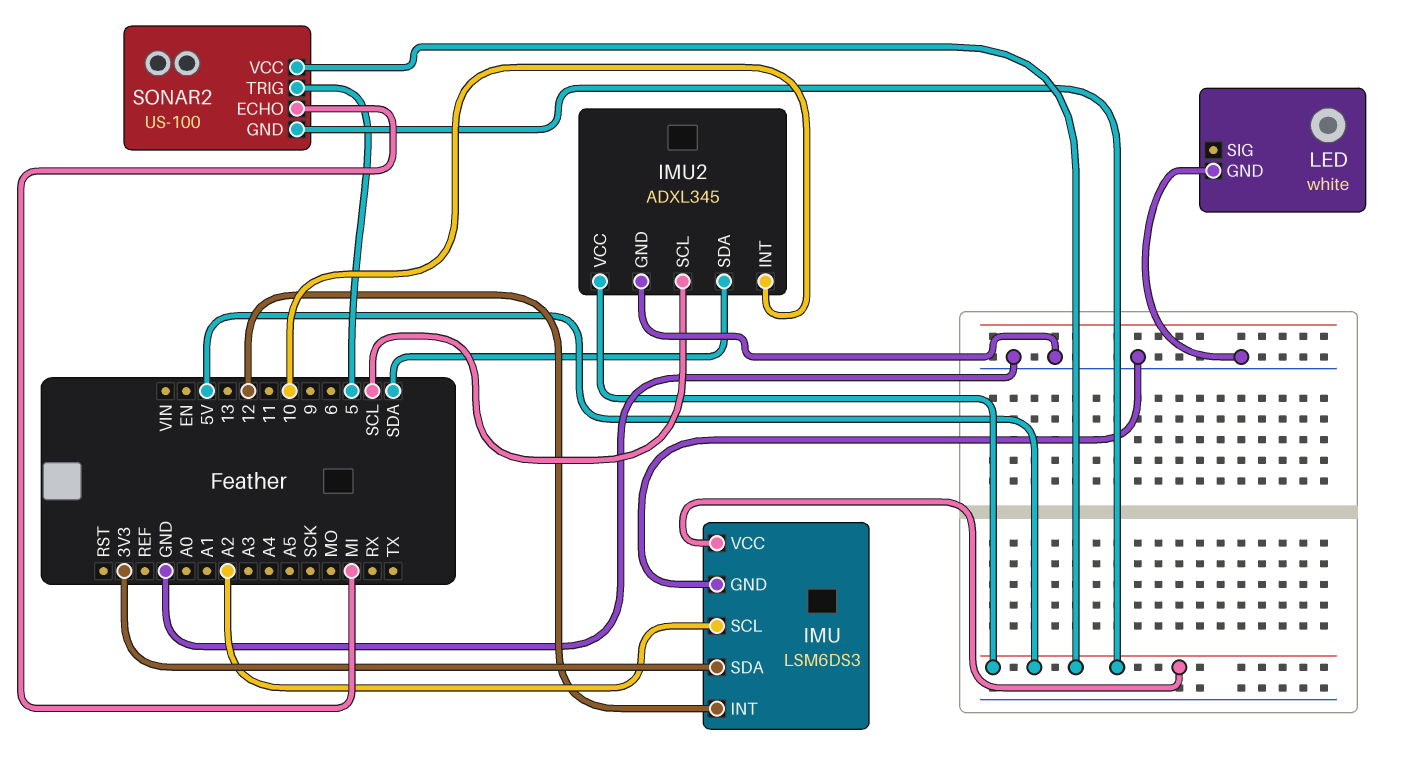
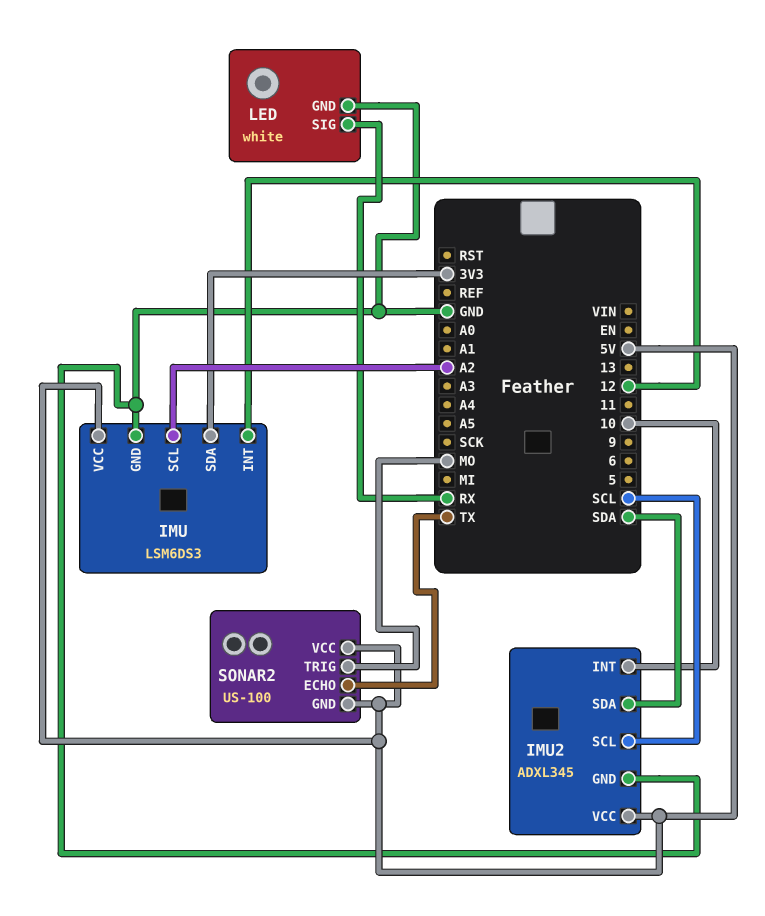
LED pin SIG: none -> RX
SONAR2 pin ECHO: MI -> TX
SONAR2 pin TRIG: 5 -> MO

